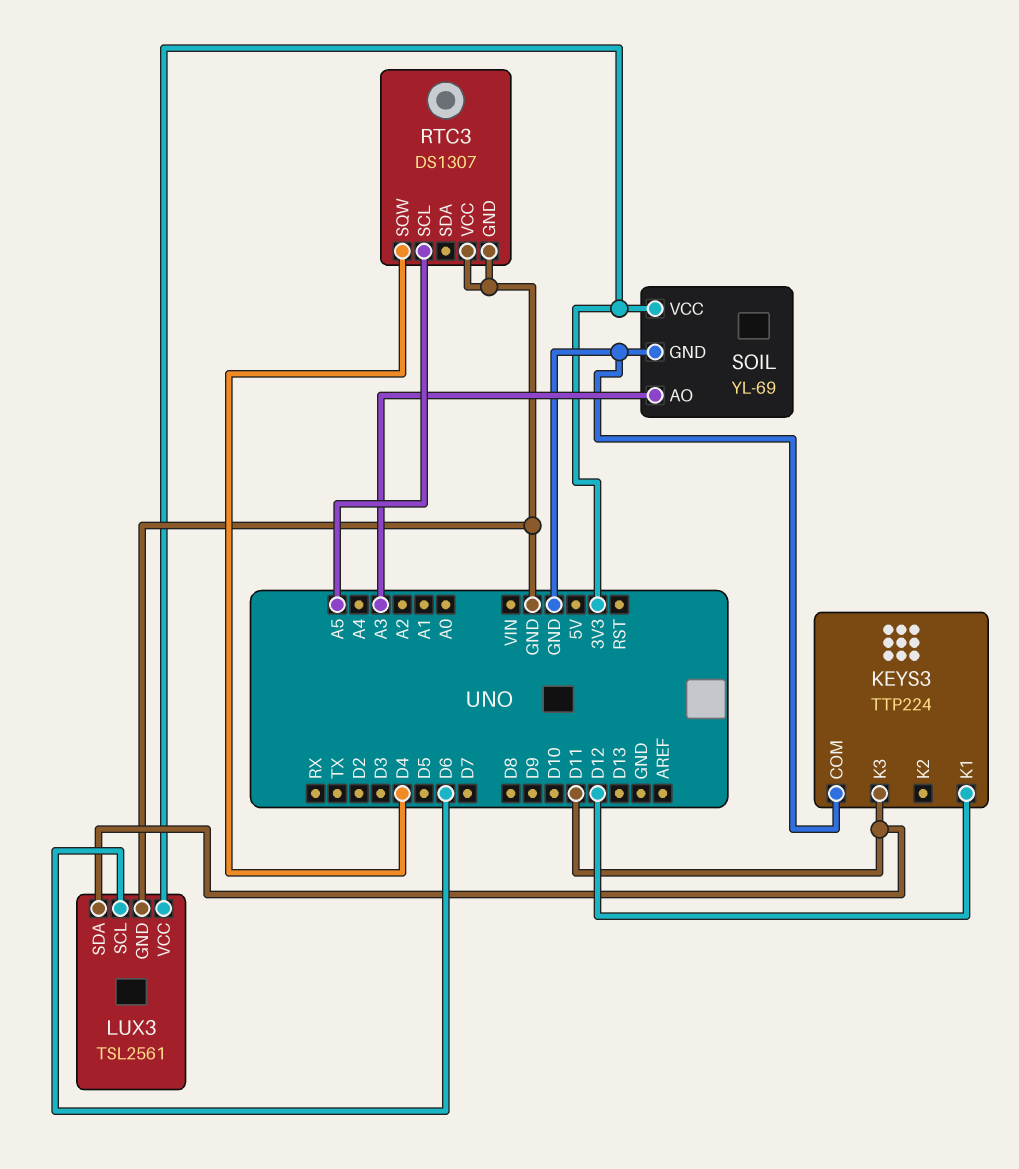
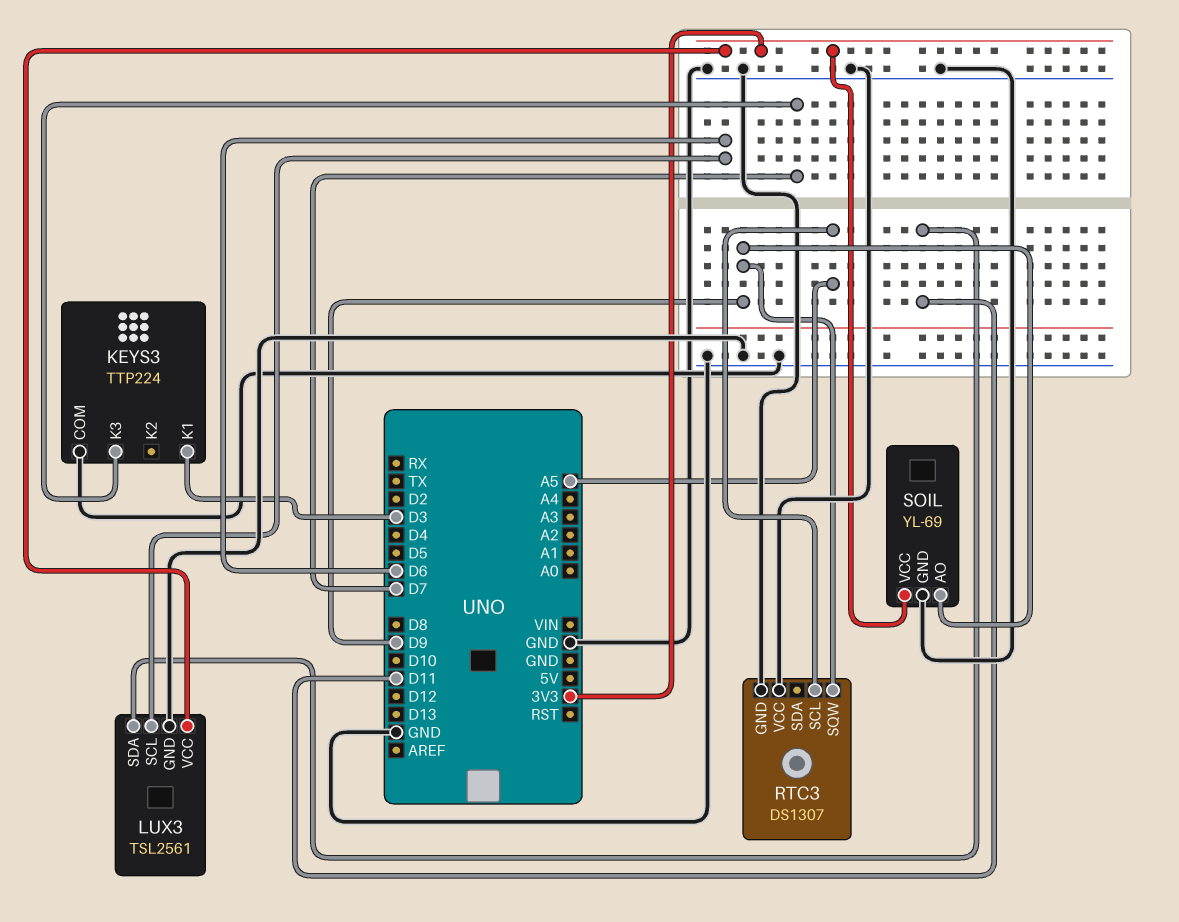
KEYS3 pin K1: D12 -> D3
KEYS3 pin K3: D11 -> D7
RTC3 pin SQW: D4 -> D9
SOIL pin AO: A3 -> D9

